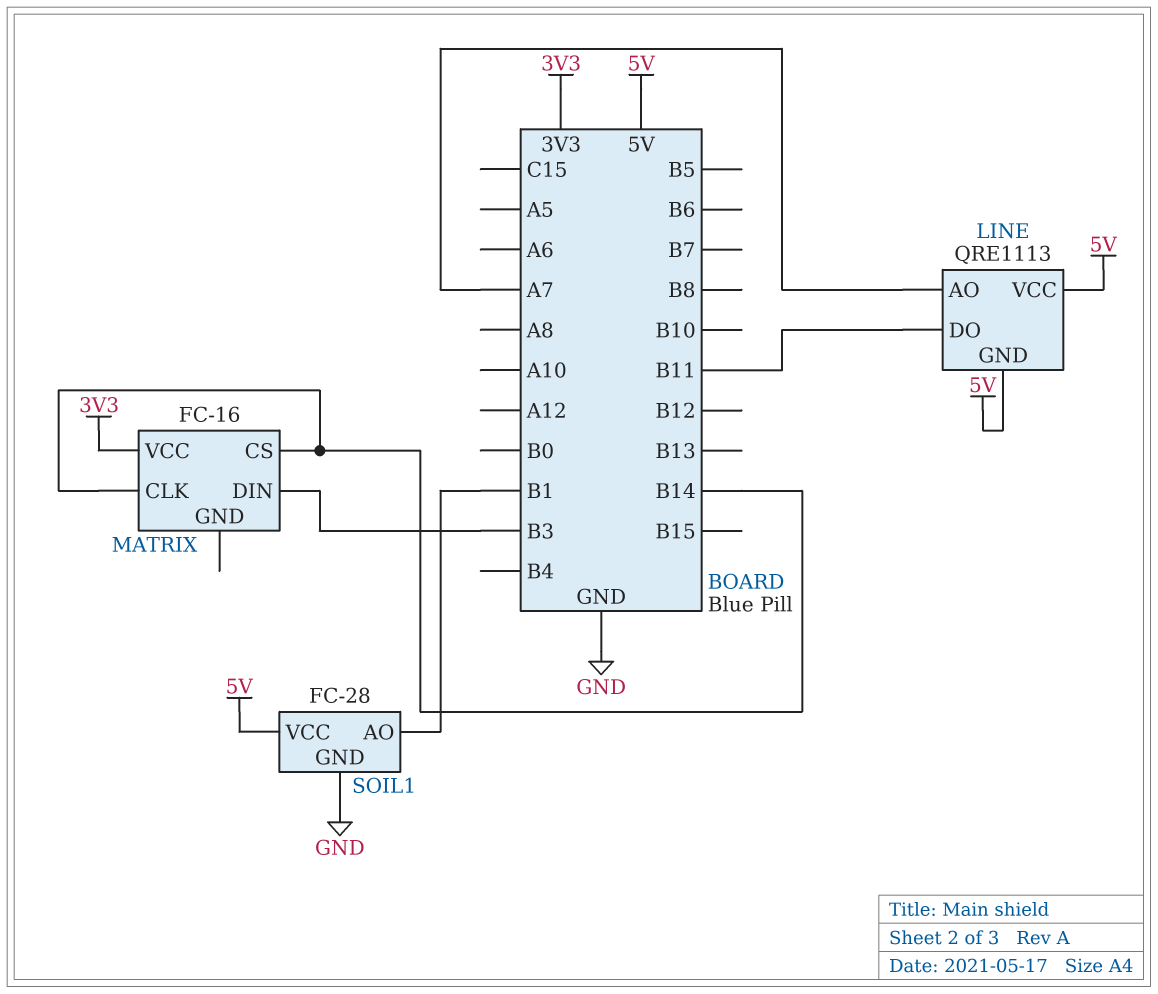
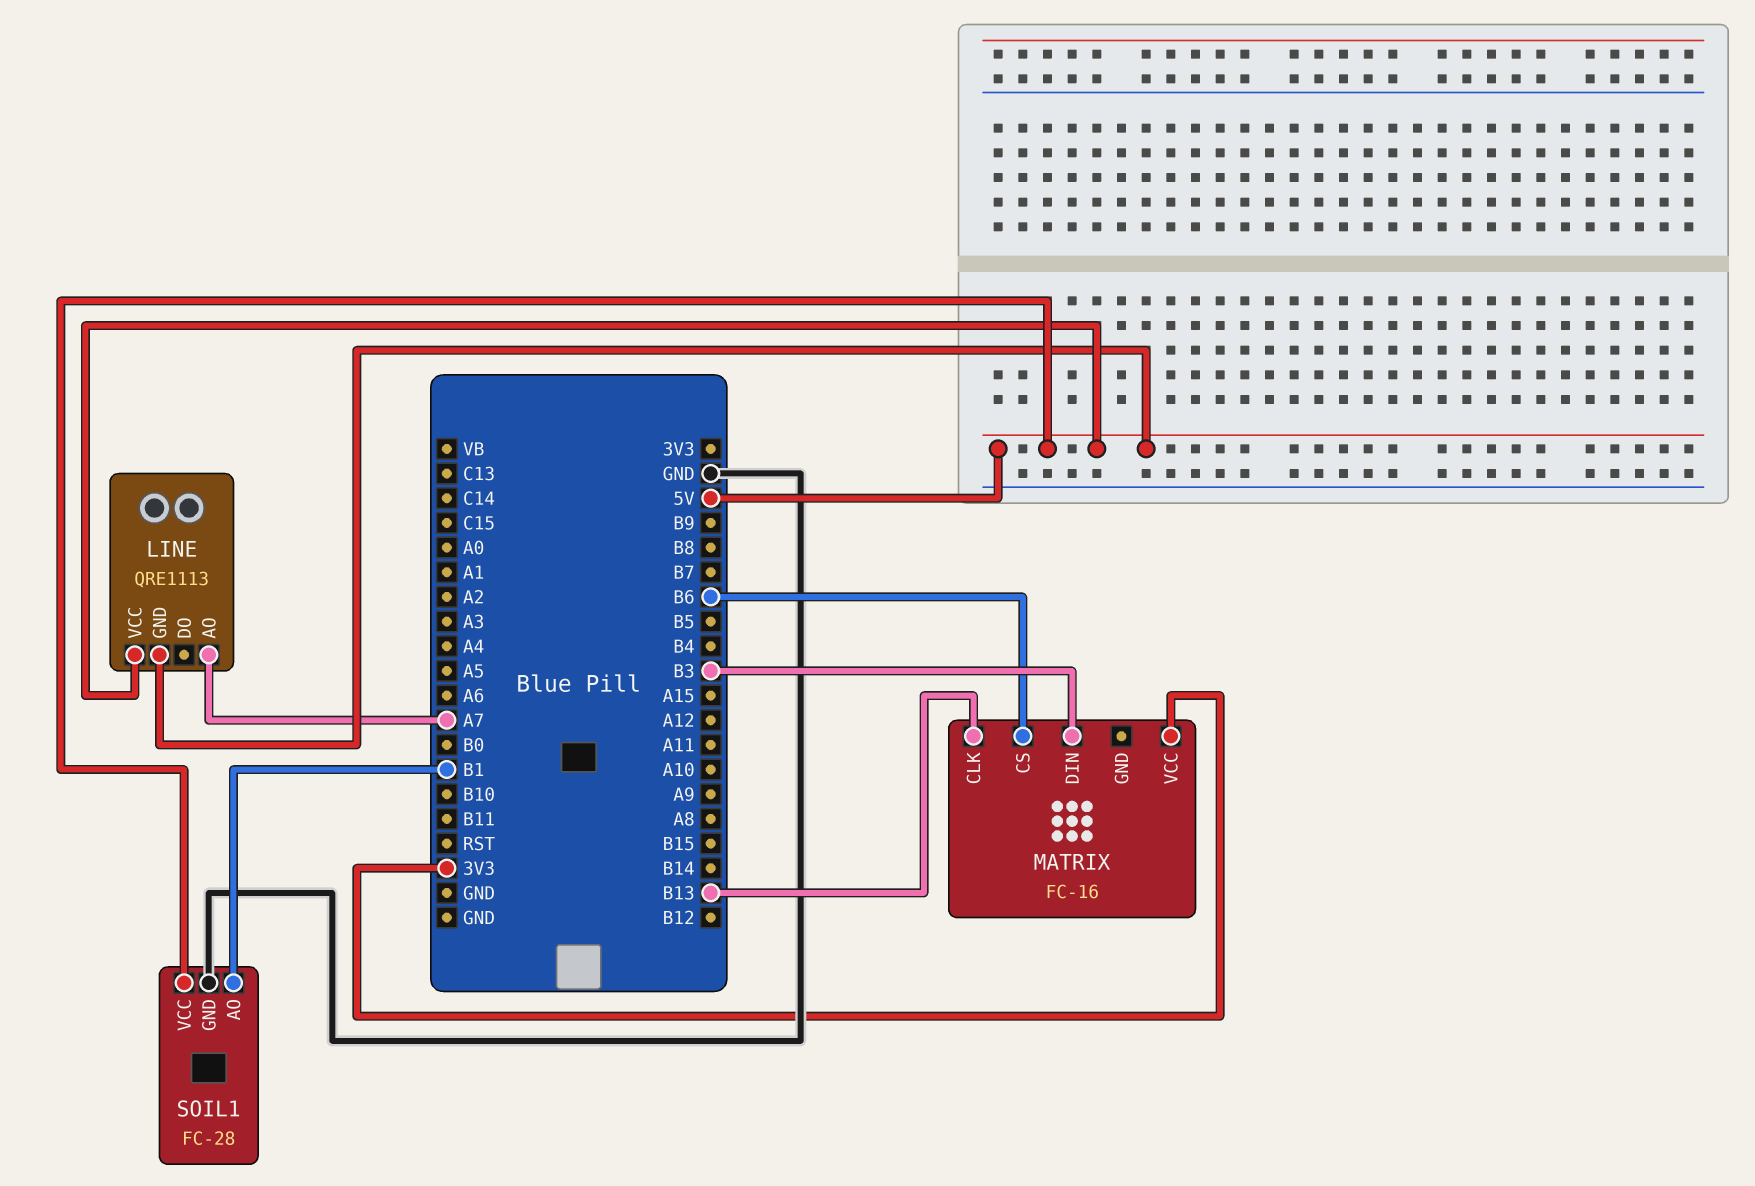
LINE pin DO: B11 -> none
MATRIX pin CLK: B14 -> B13
MATRIX pin CS: B14 -> B6

